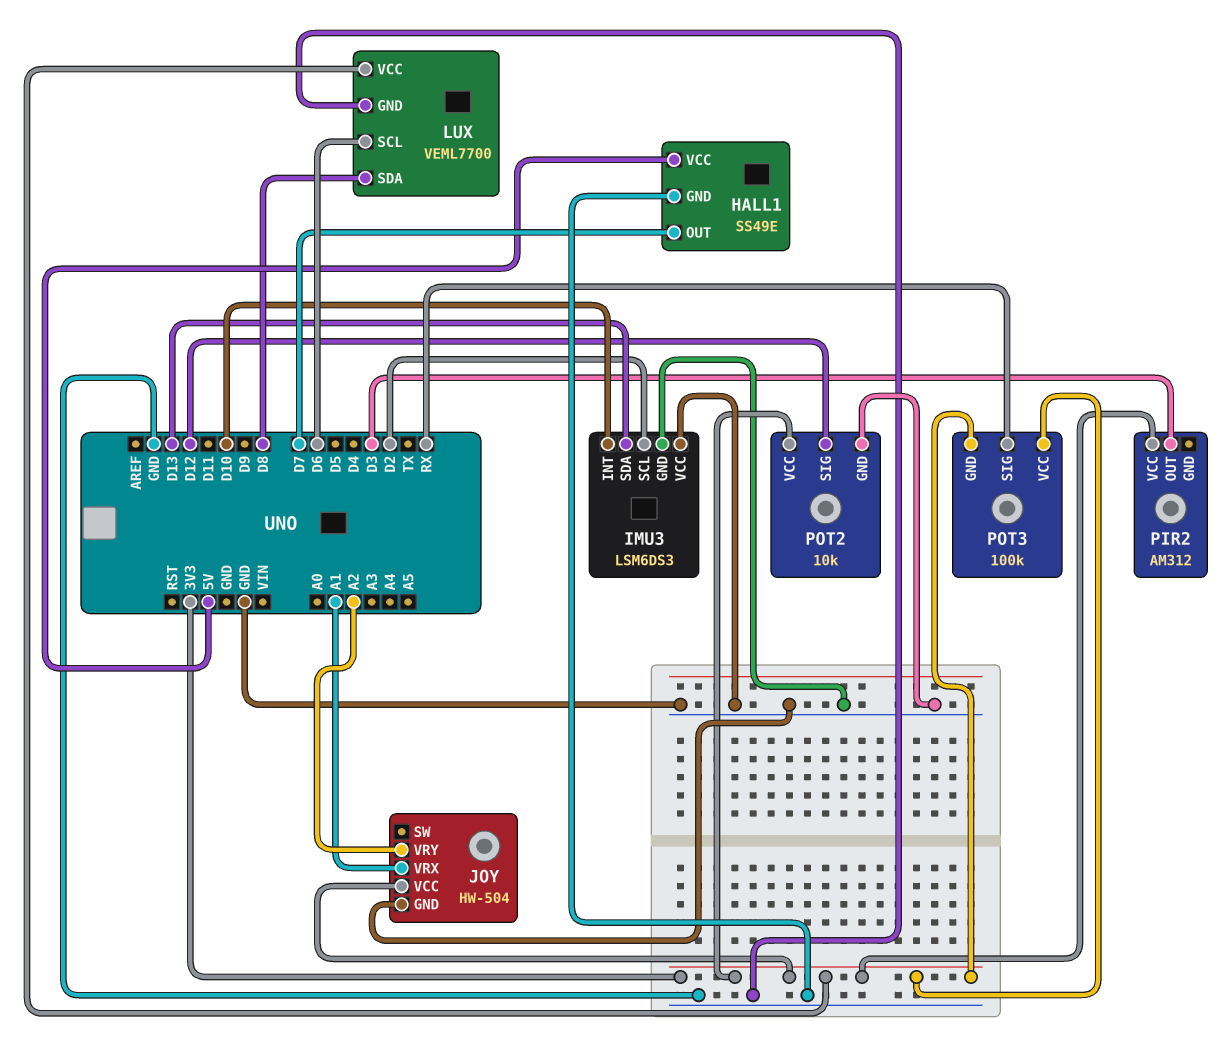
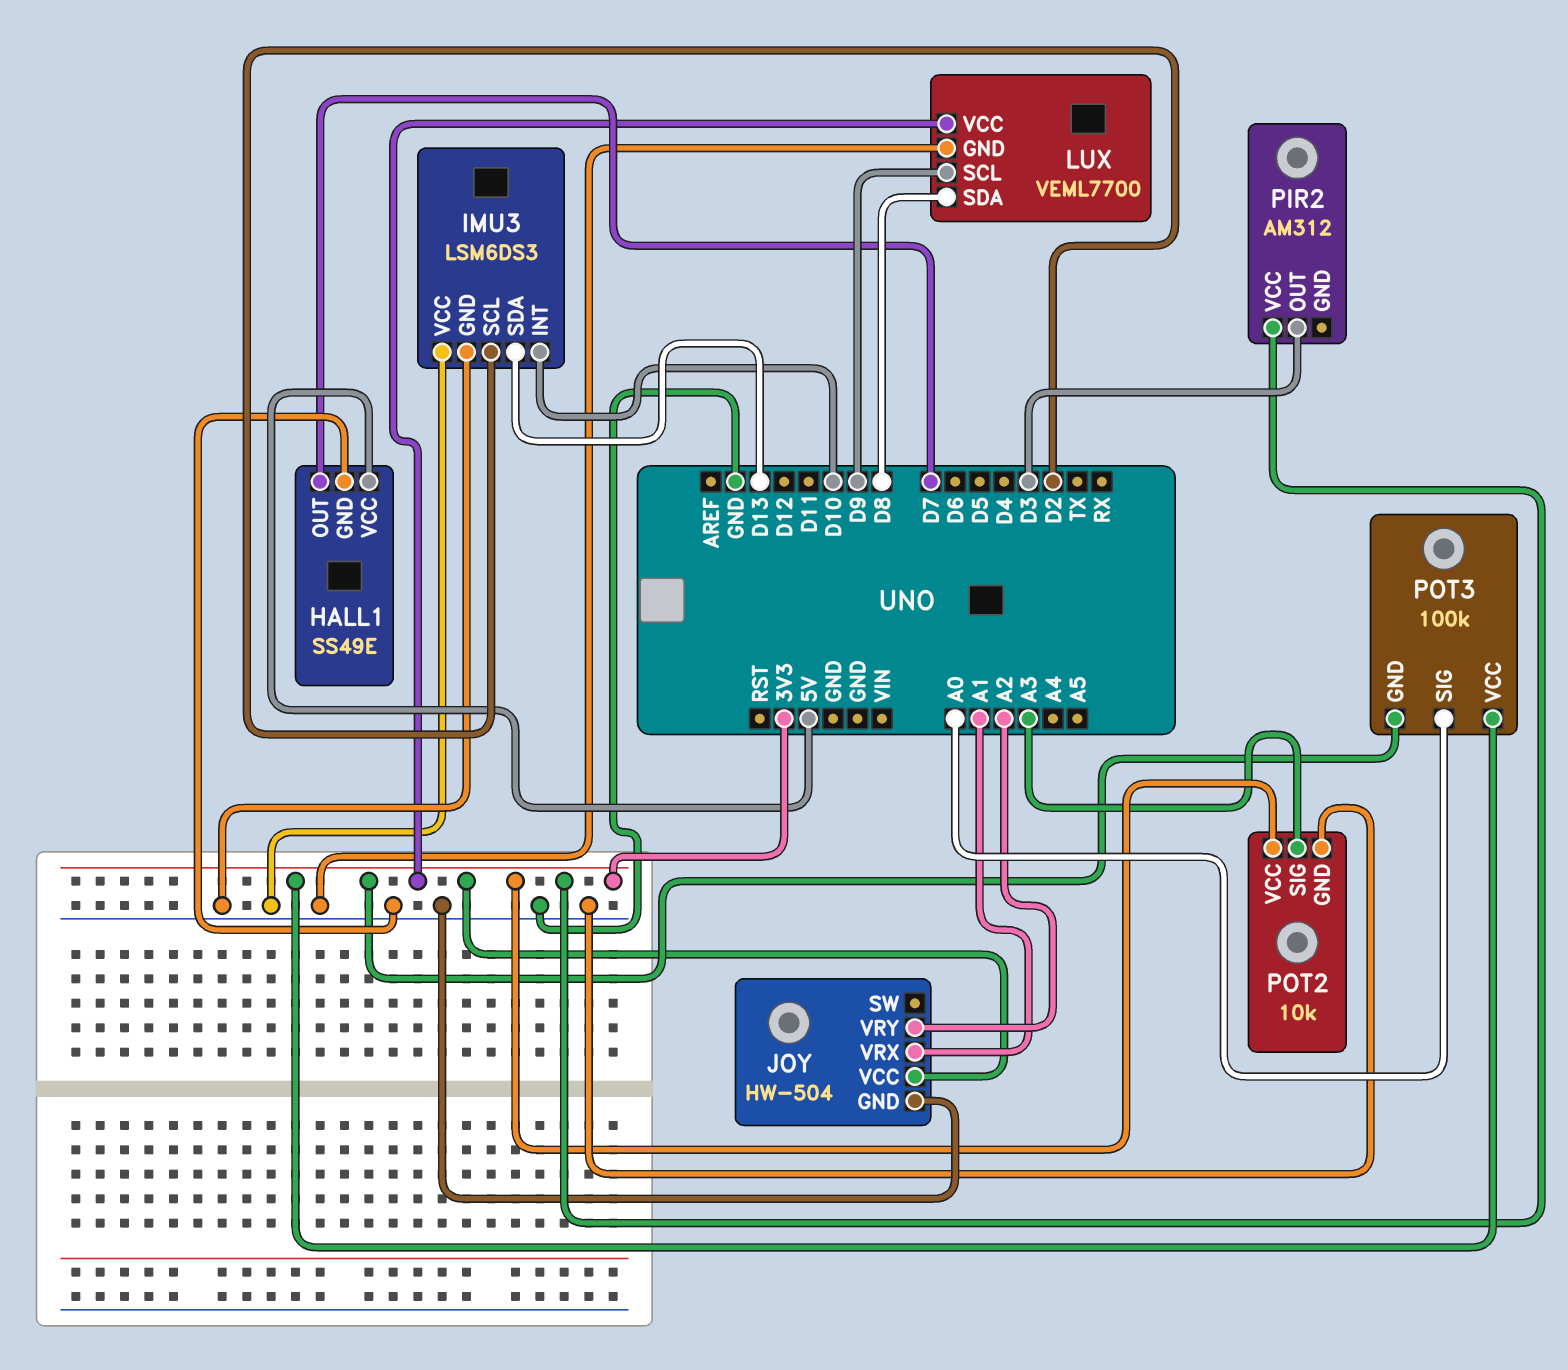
LUX pin SCL: D6 -> D9
POT2 pin SIG: D12 -> A3
POT3 pin SIG: RX -> A0

